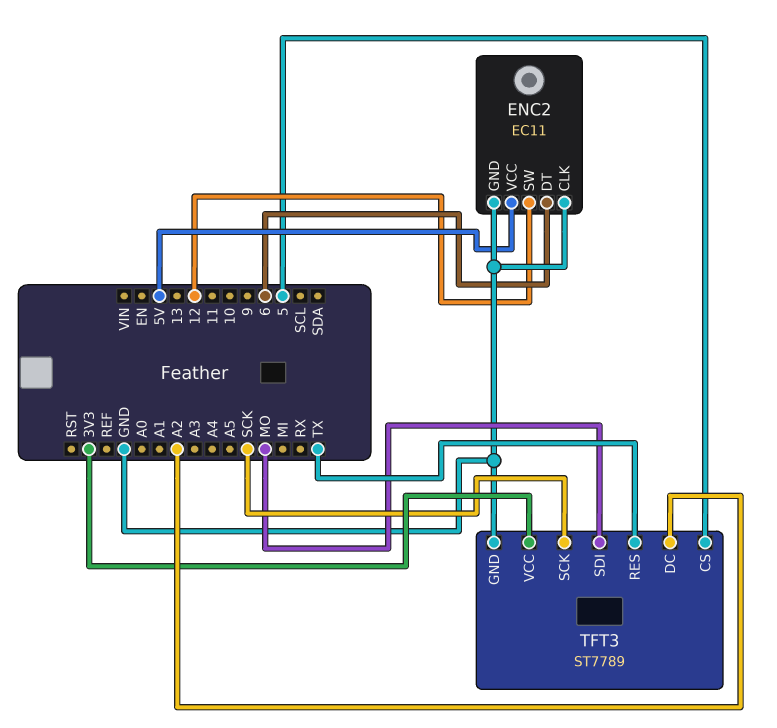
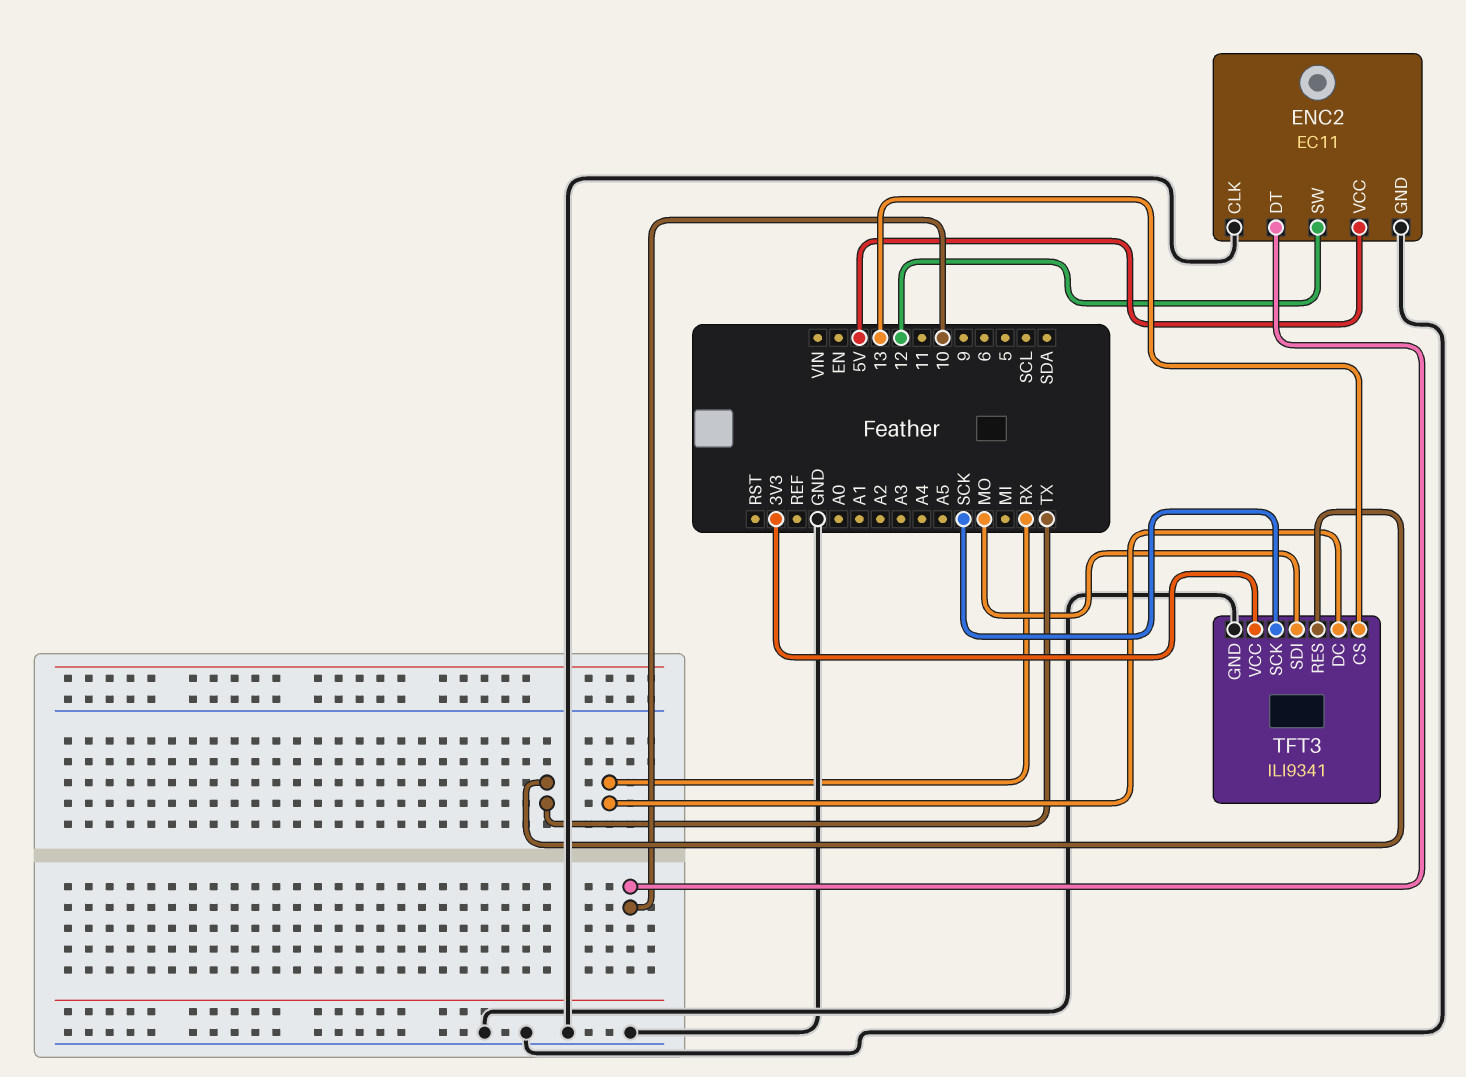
ENC2 pin DT: 6 -> 10
TFT3: ST7789 -> ILI9341
TFT3 pin CS: 5 -> 13
TFT3 pin DC: A2 -> RX

